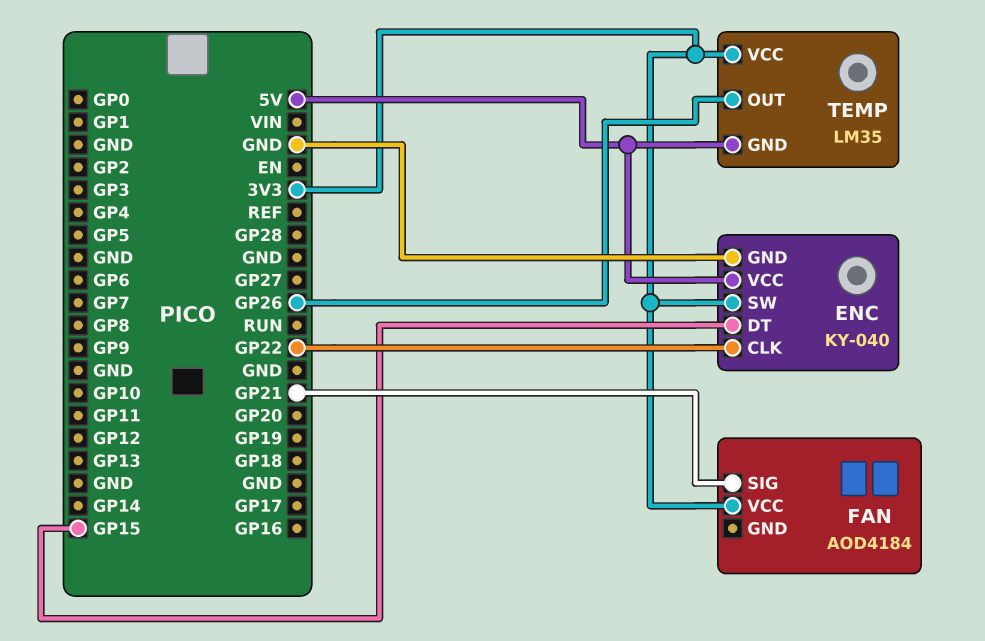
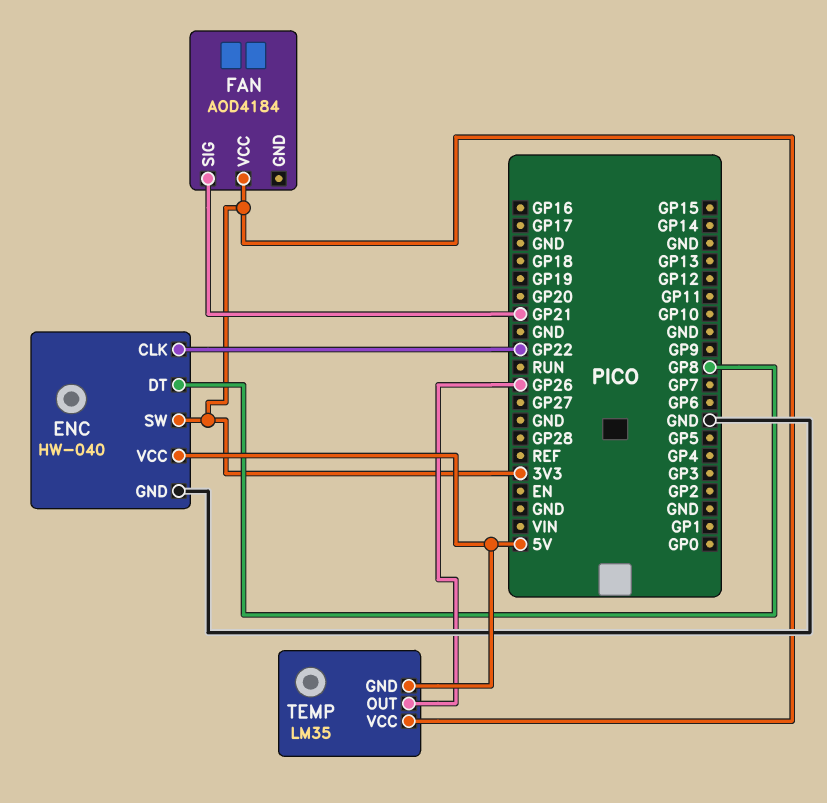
ENC: KY-040 -> HW-040
ENC pin DT: GP15 -> GP8

